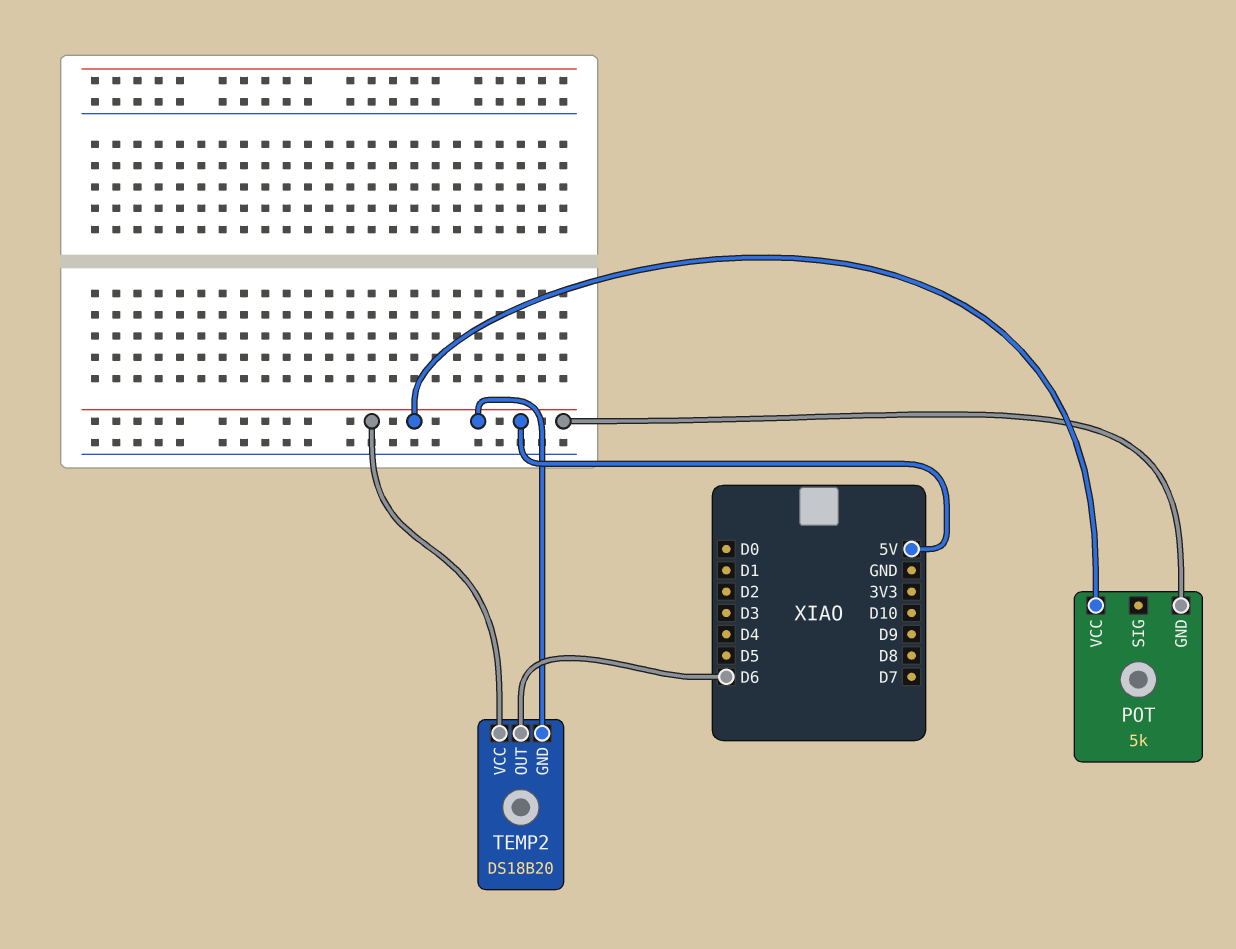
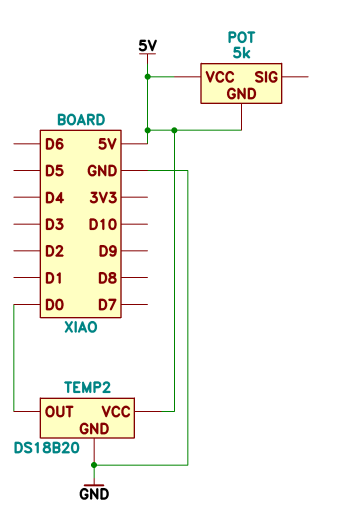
TEMP2 pin GND: 5V -> GND
TEMP2 pin OUT: D6 -> D0

